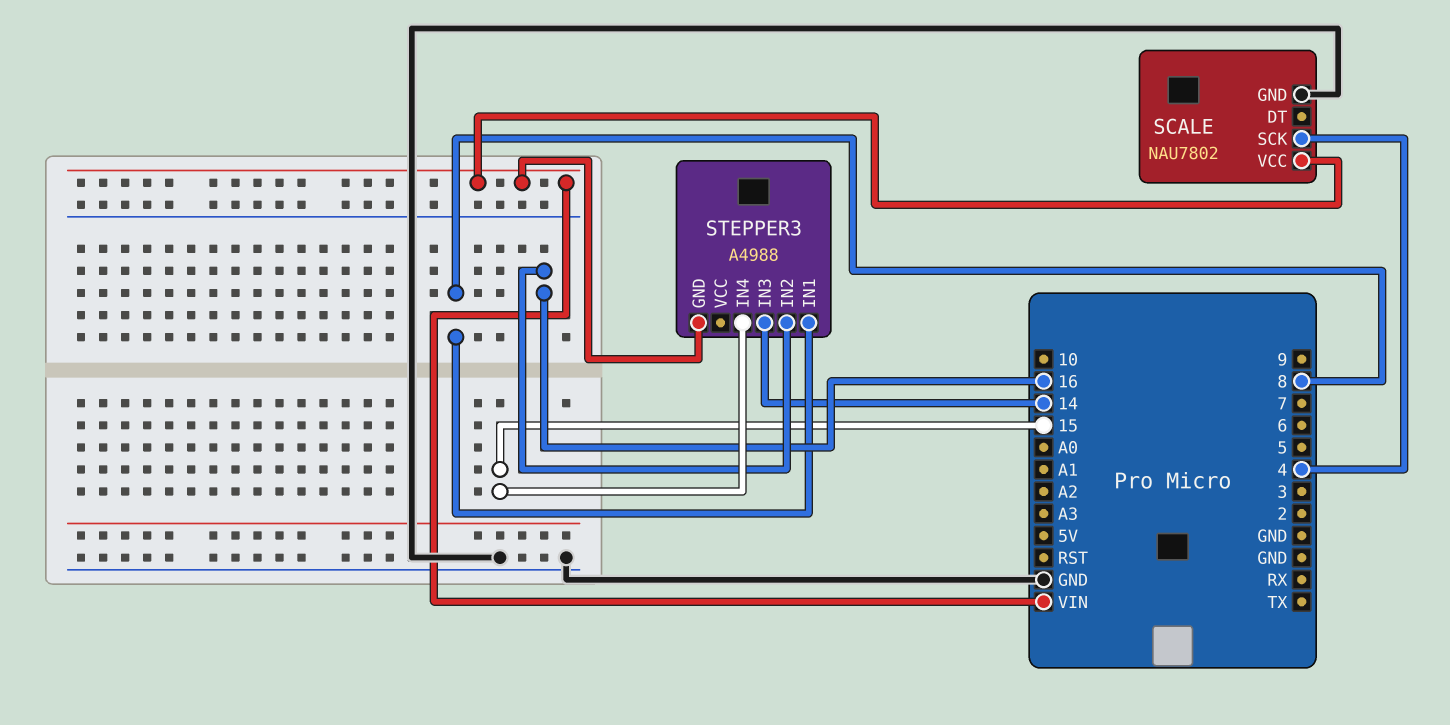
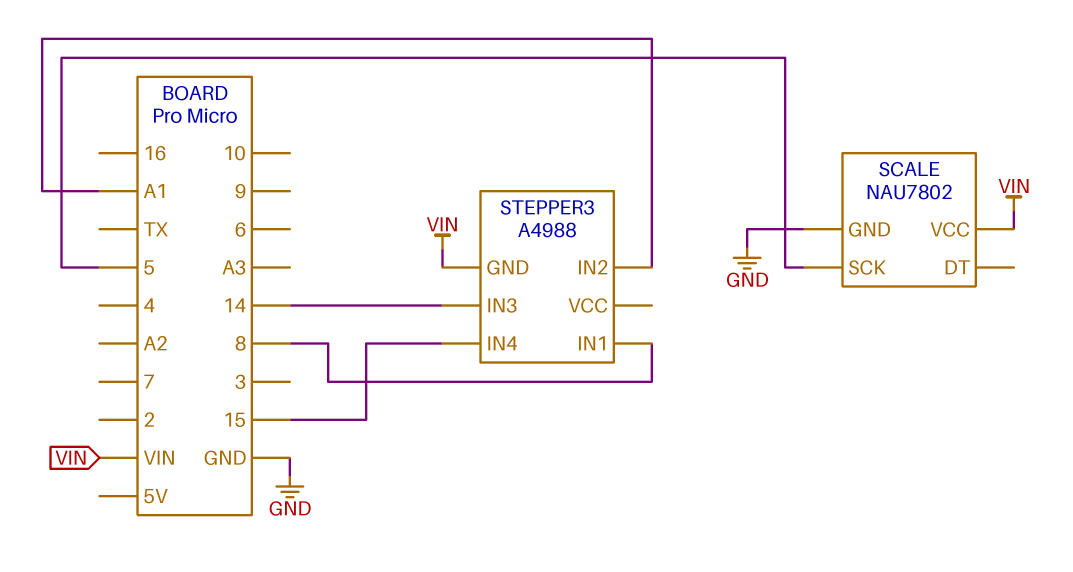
SCALE pin SCK: 4 -> 5
STEPPER3 pin IN2: 16 -> A1

